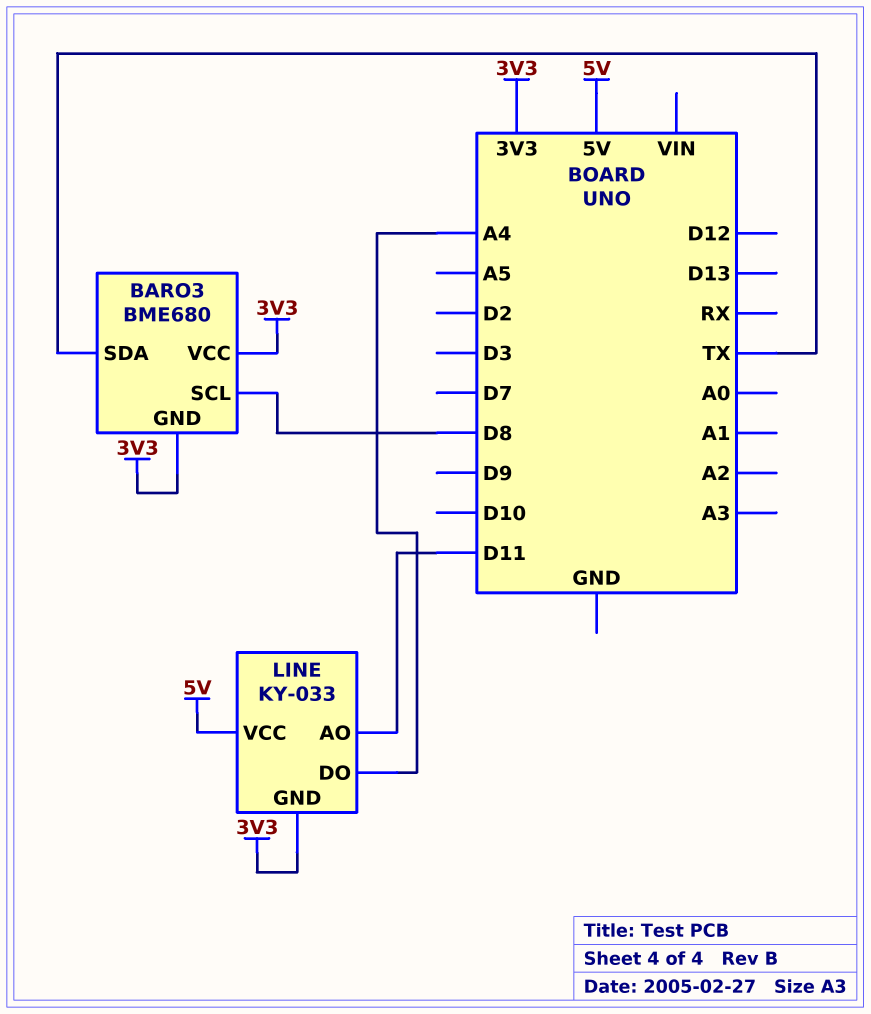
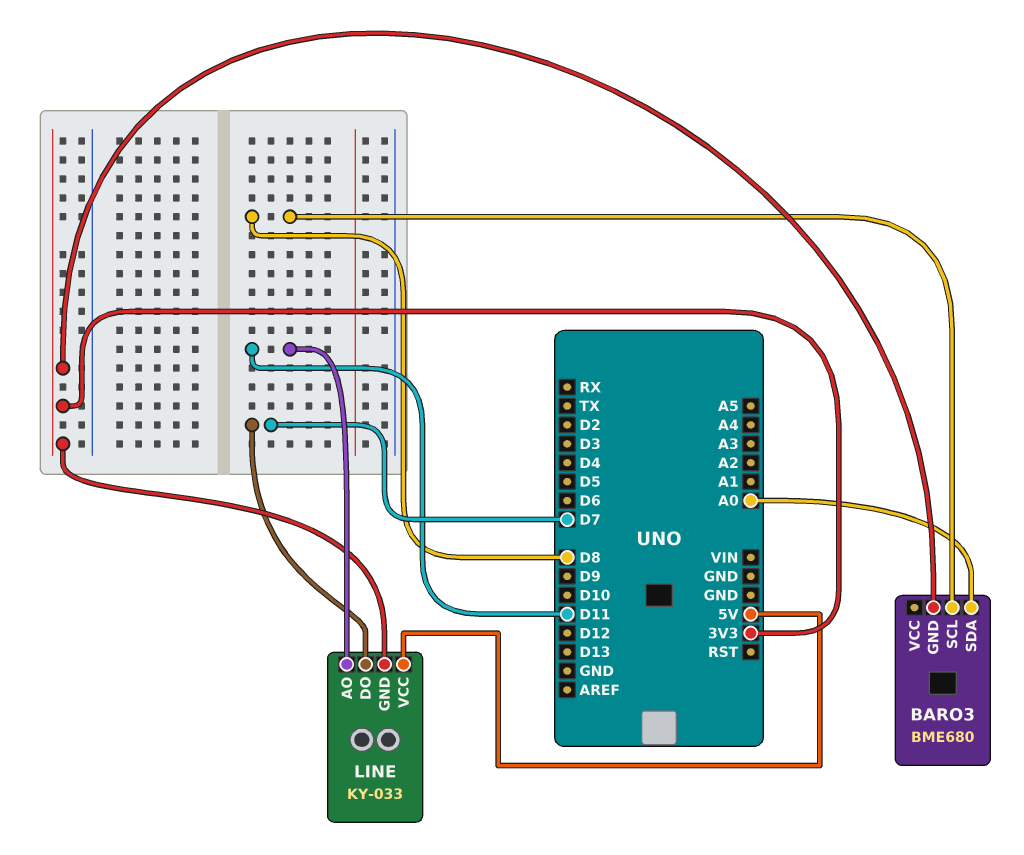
BARO3 pin SDA: TX -> A0
BARO3 pin VCC: 3V3 -> none
LINE pin DO: A4 -> D7

